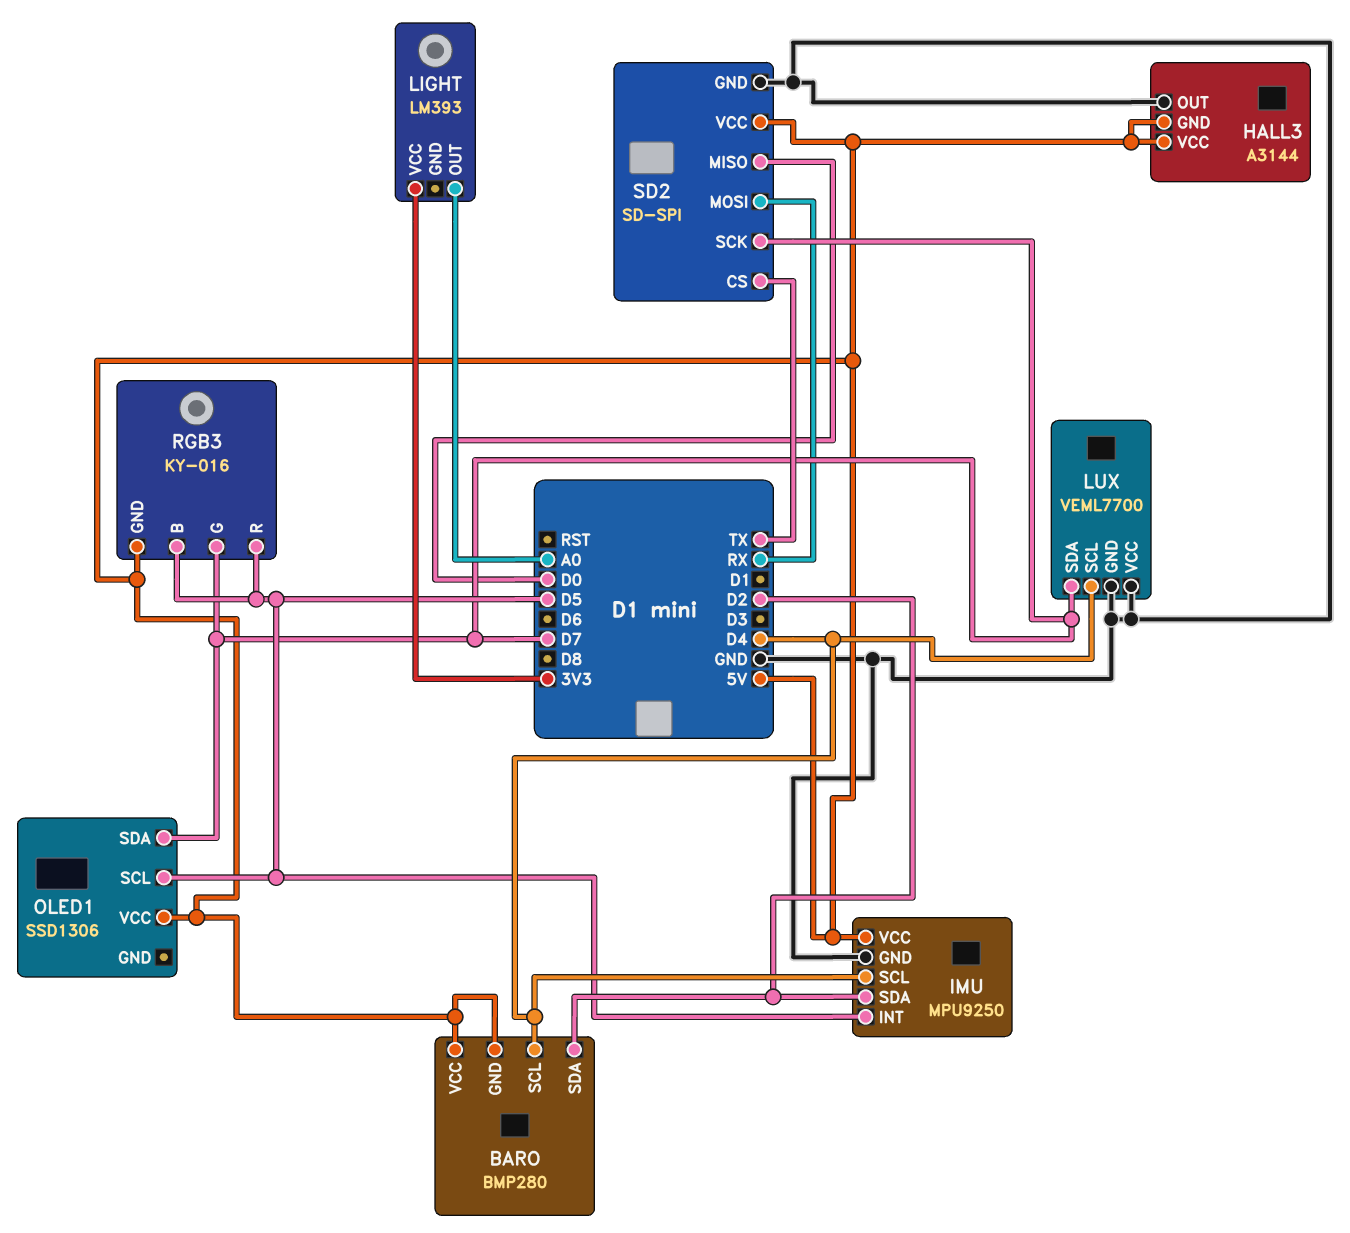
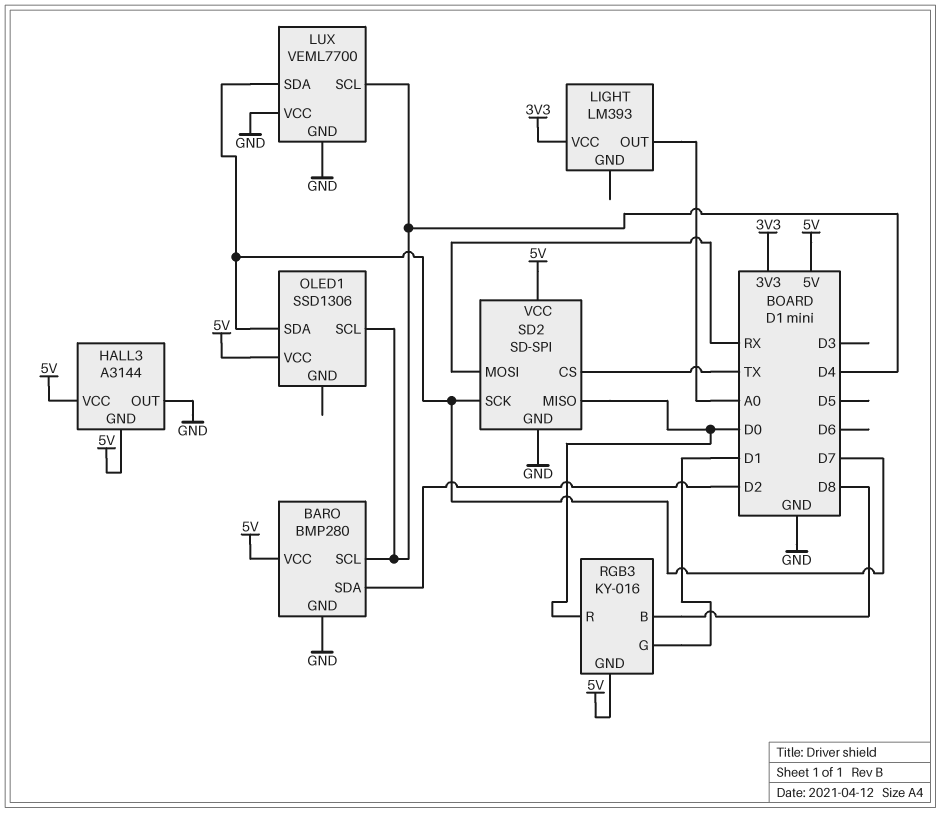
BARO pin GND: 5V -> GND
IMU: MPU9250 -> none
IMU pin GND: GND -> none
IMU pin INT: D5 -> none
IMU pin SCL: D4 -> none
IMU pin SDA: D2 -> none
IMU pin VCC: 5V -> none
OLED1 pin SCL: D5 -> D4
RGB3 pin B: D5 -> D8
RGB3 pin G: D7 -> D1
RGB3 pin R: D5 -> D0

